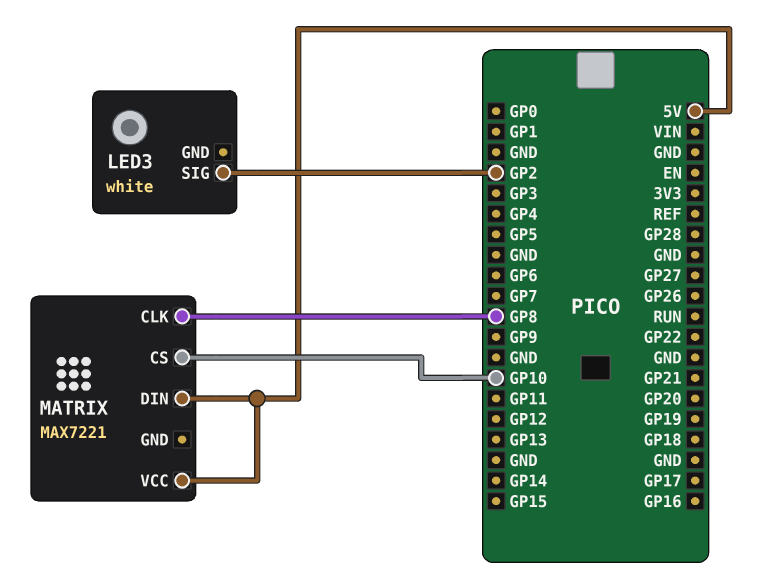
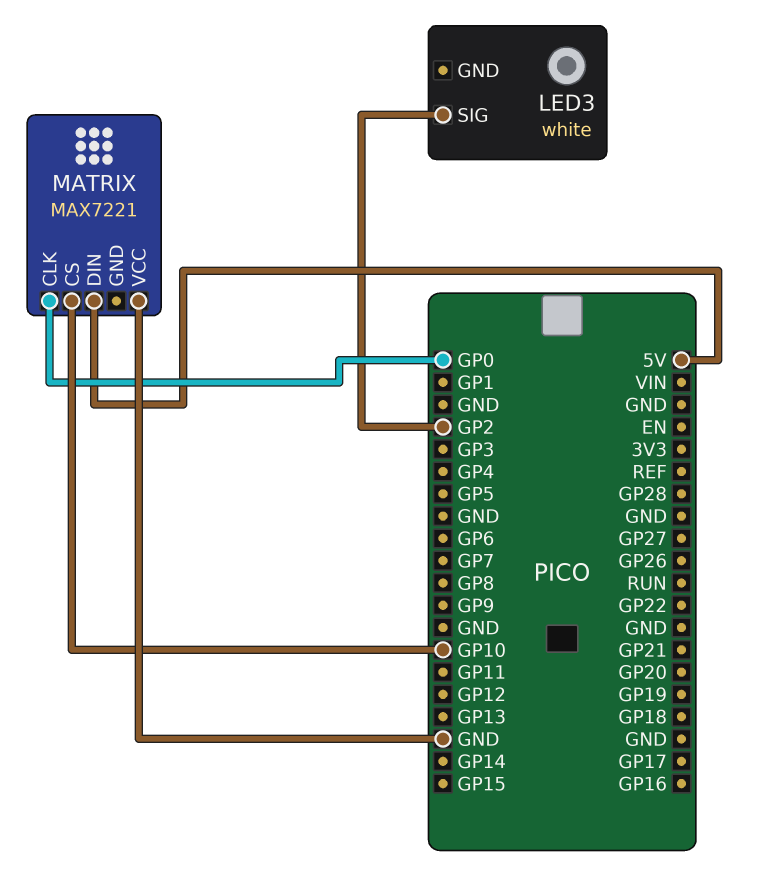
MATRIX pin CLK: GP8 -> GP0
MATRIX pin VCC: 5V -> GND

